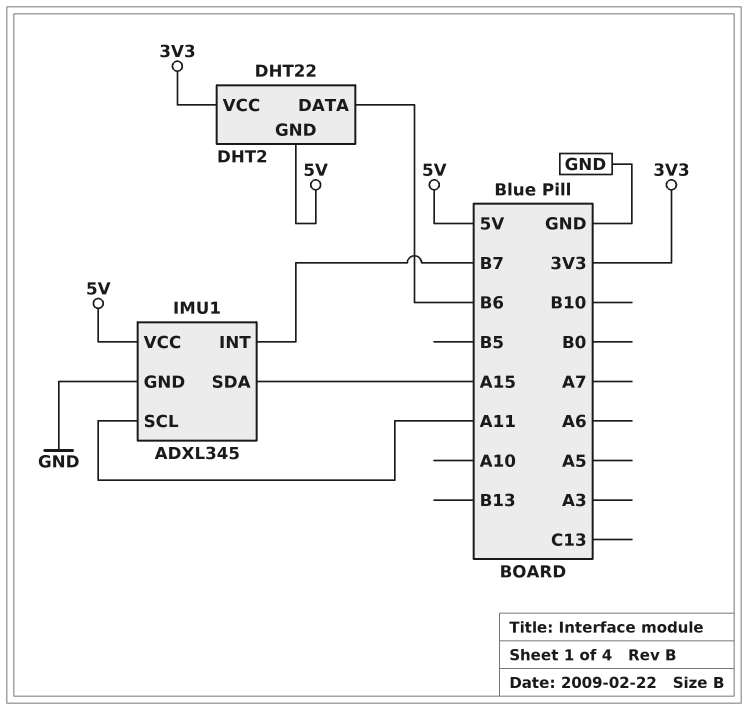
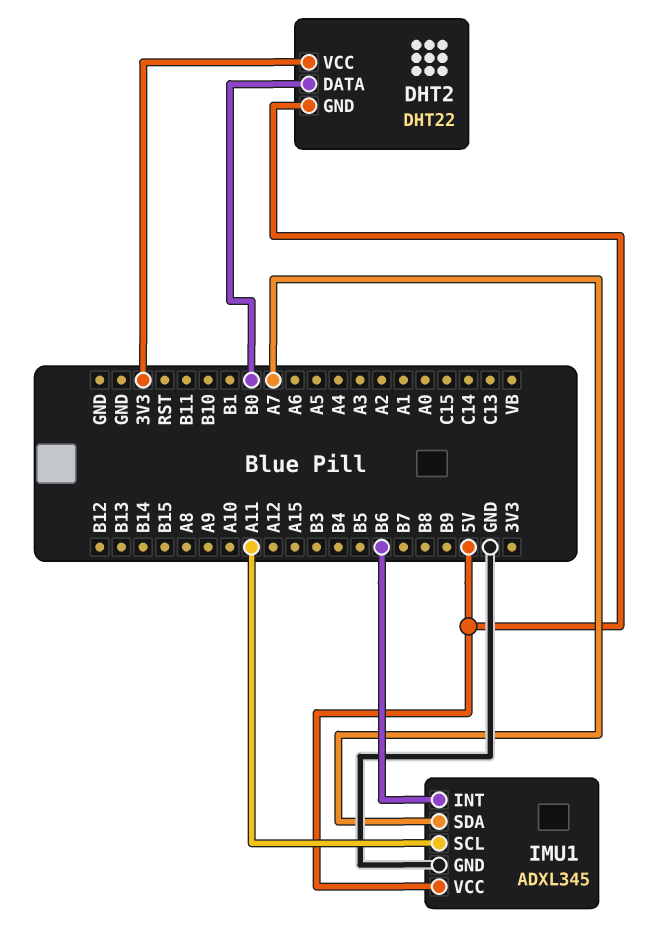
DHT2 pin DATA: B6 -> B0
IMU1 pin INT: B7 -> B6
IMU1 pin SDA: A15 -> A7

